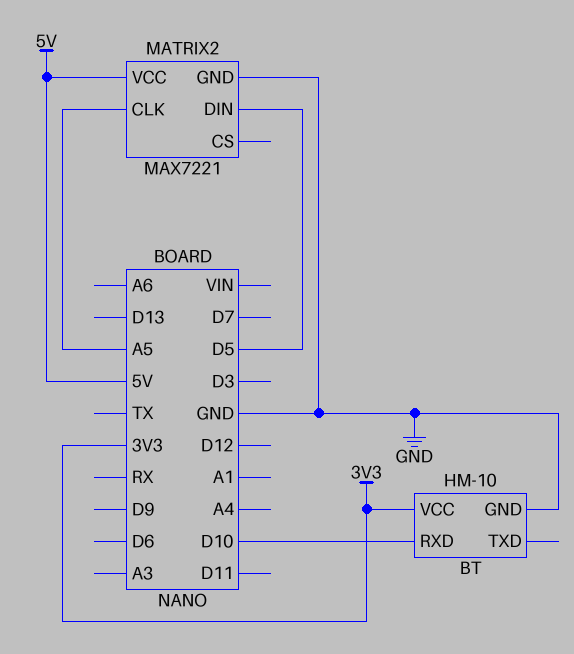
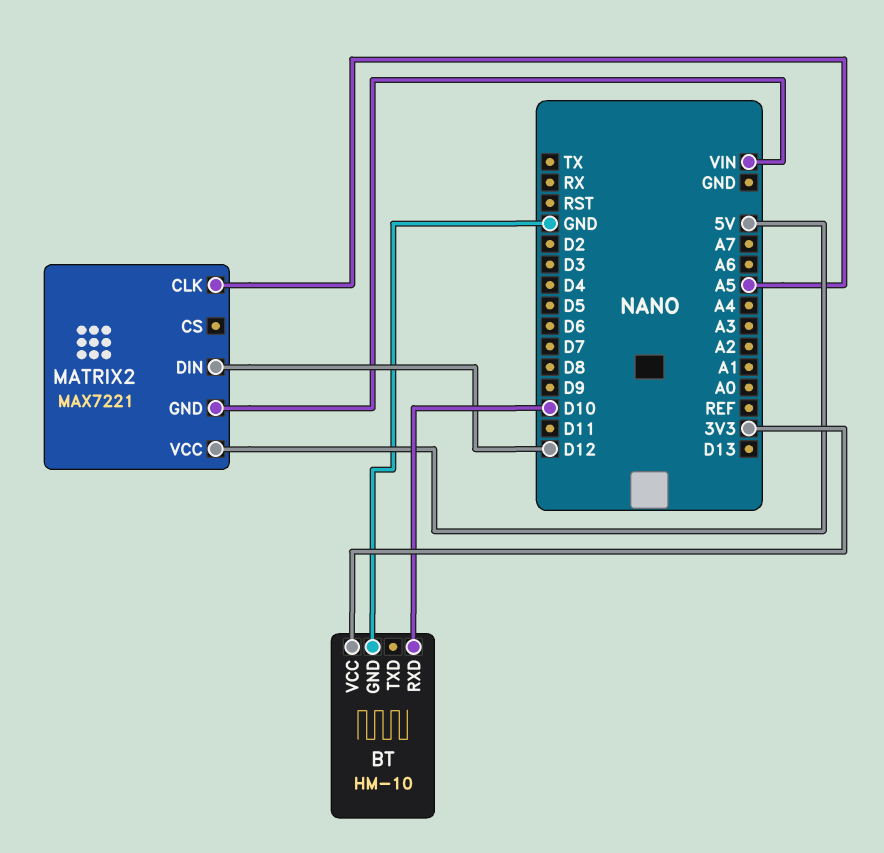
MATRIX2 pin DIN: D5 -> D12
MATRIX2 pin GND: GND -> VIN

